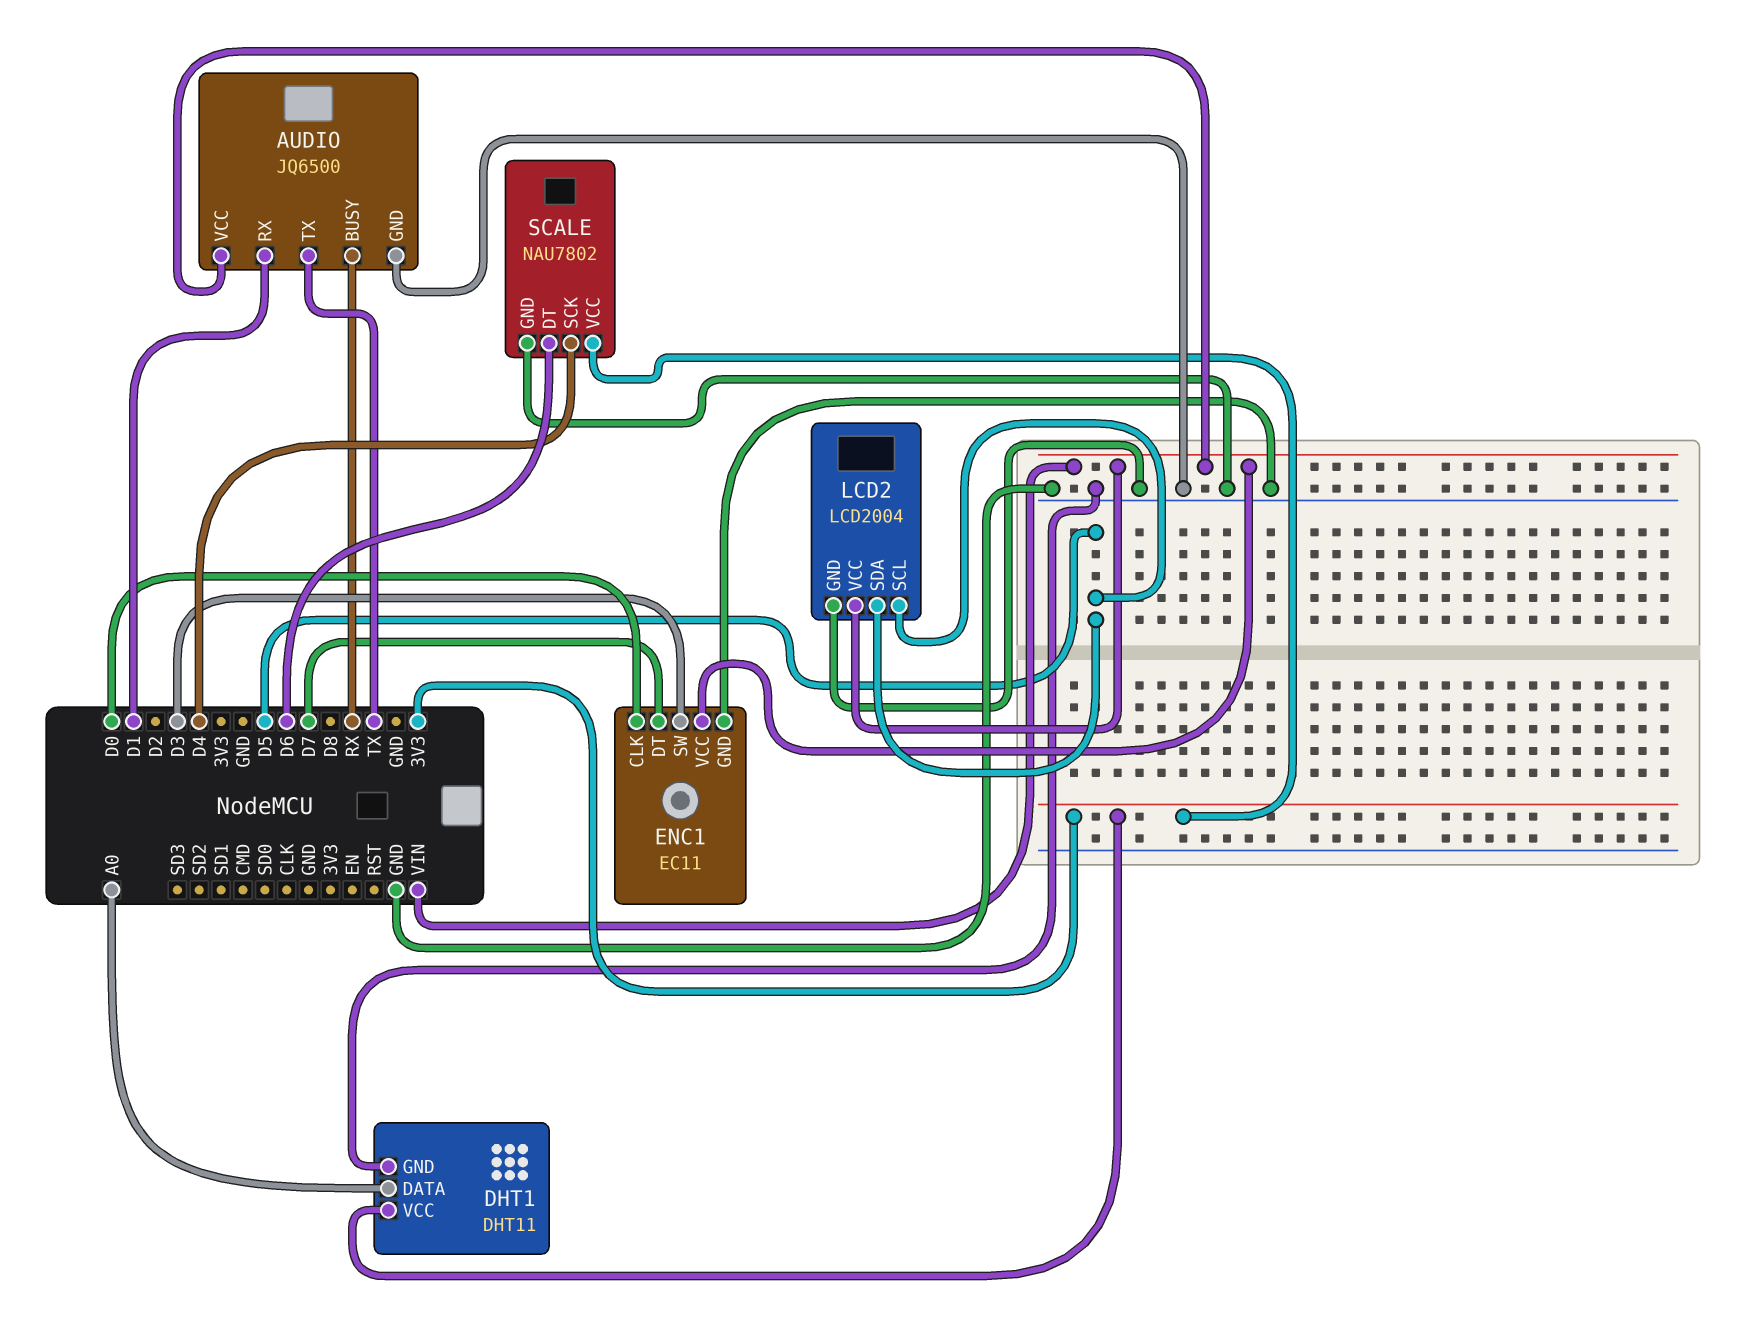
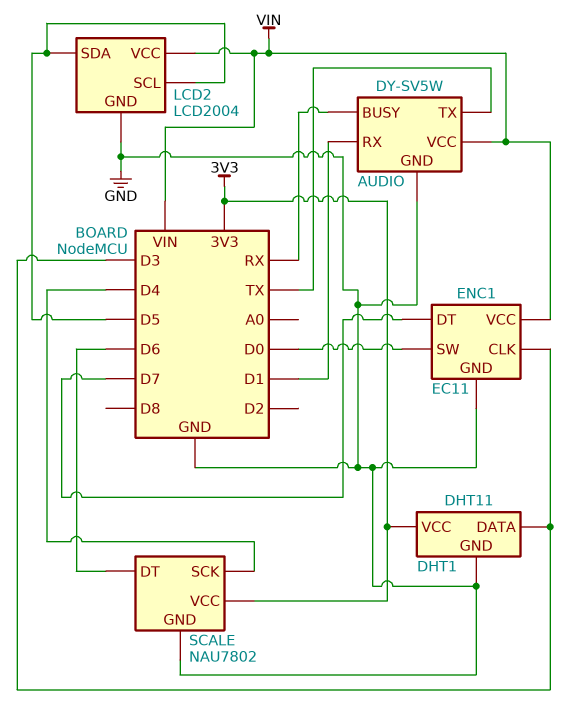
AUDIO: JQ6500 -> DY-SV5W
DHT1 pin DATA: A0 -> D3
ENC1 pin CLK: D0 -> D3
ENC1 pin SW: D3 -> D0

